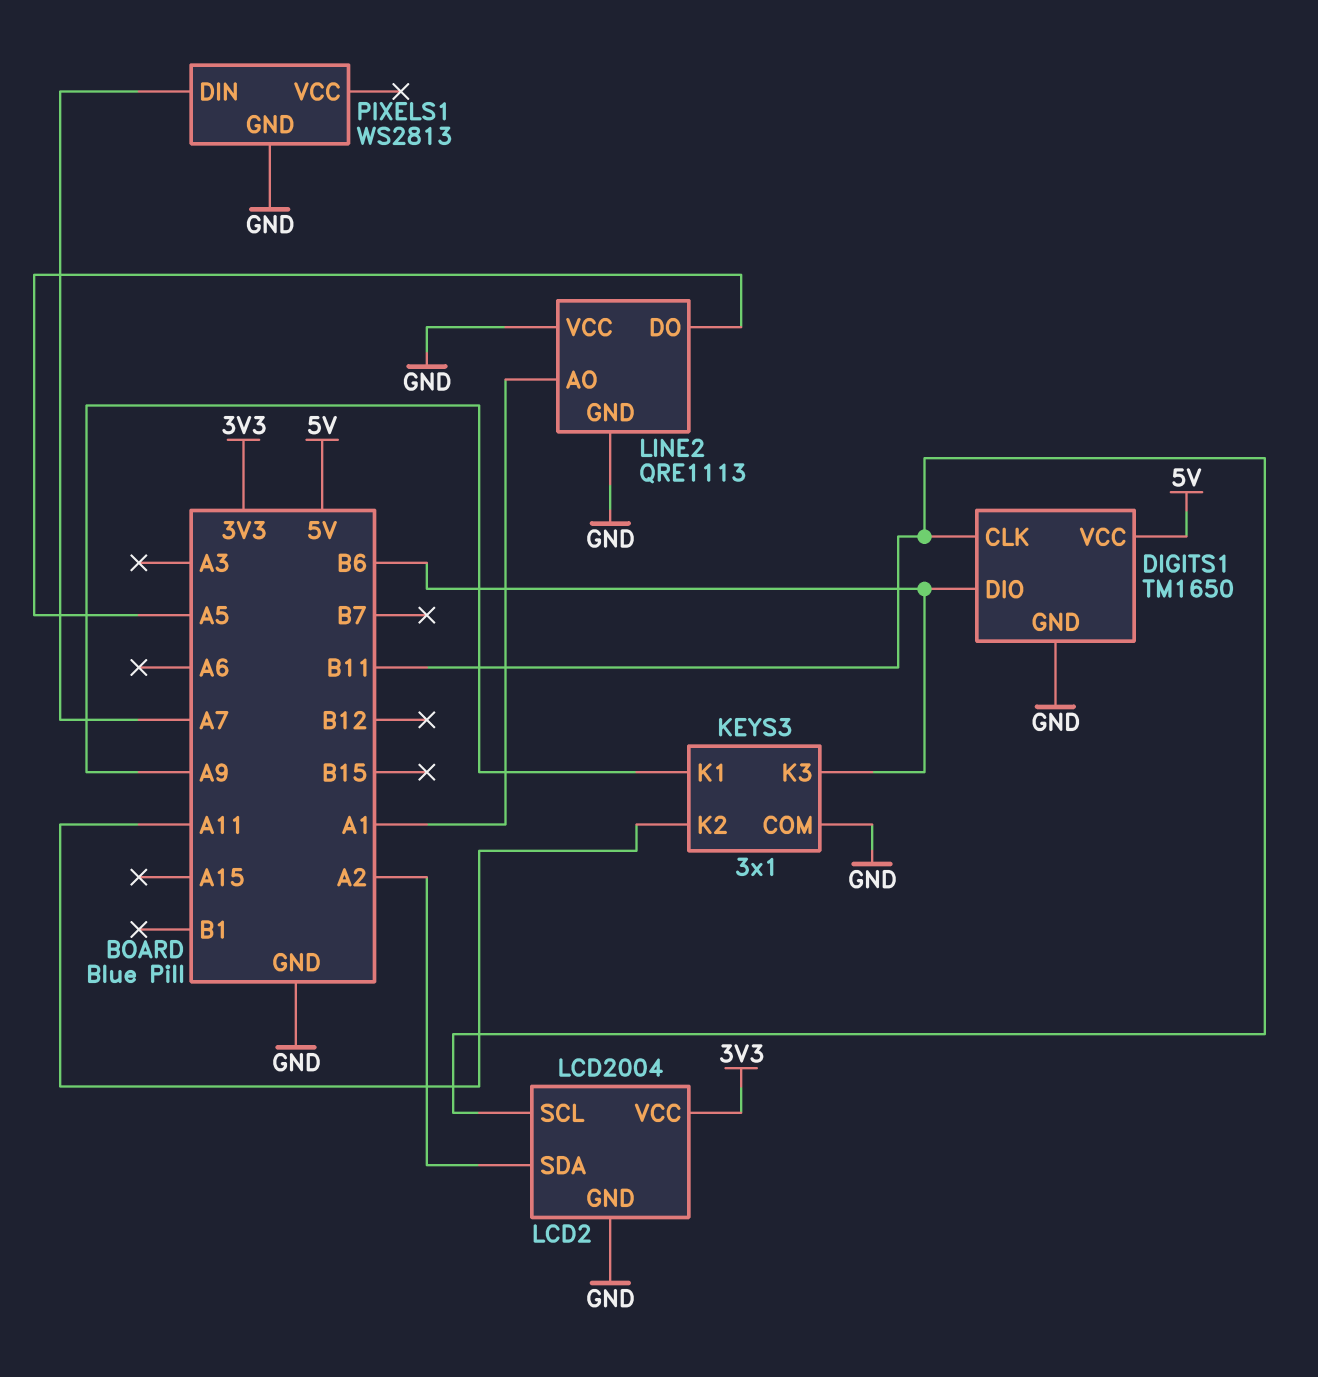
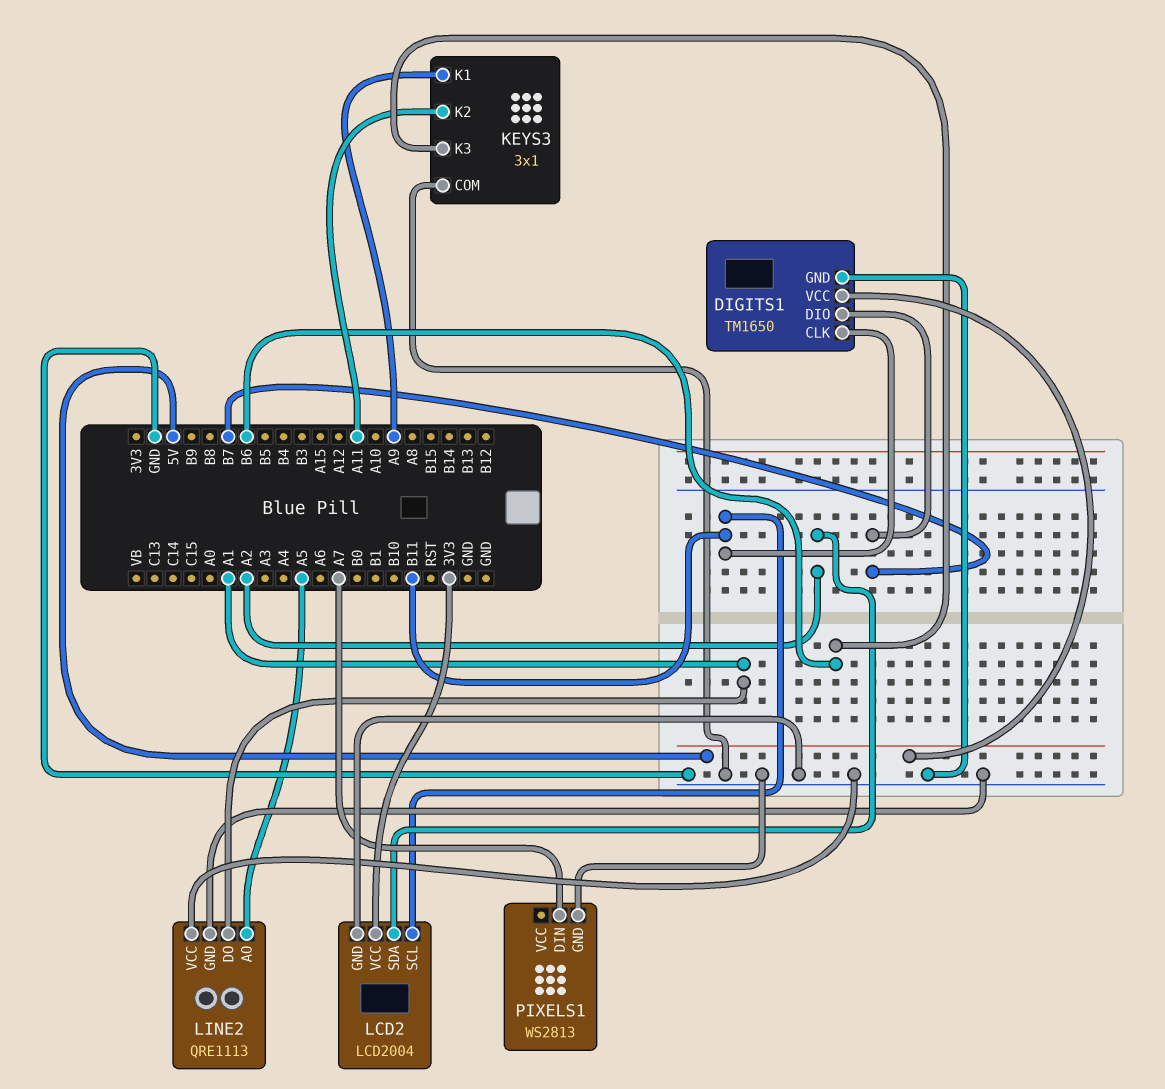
DIGITS1 pin DIO: B6 -> B7
LINE2 pin AO: A1 -> A5
LINE2 pin DO: A5 -> A1

